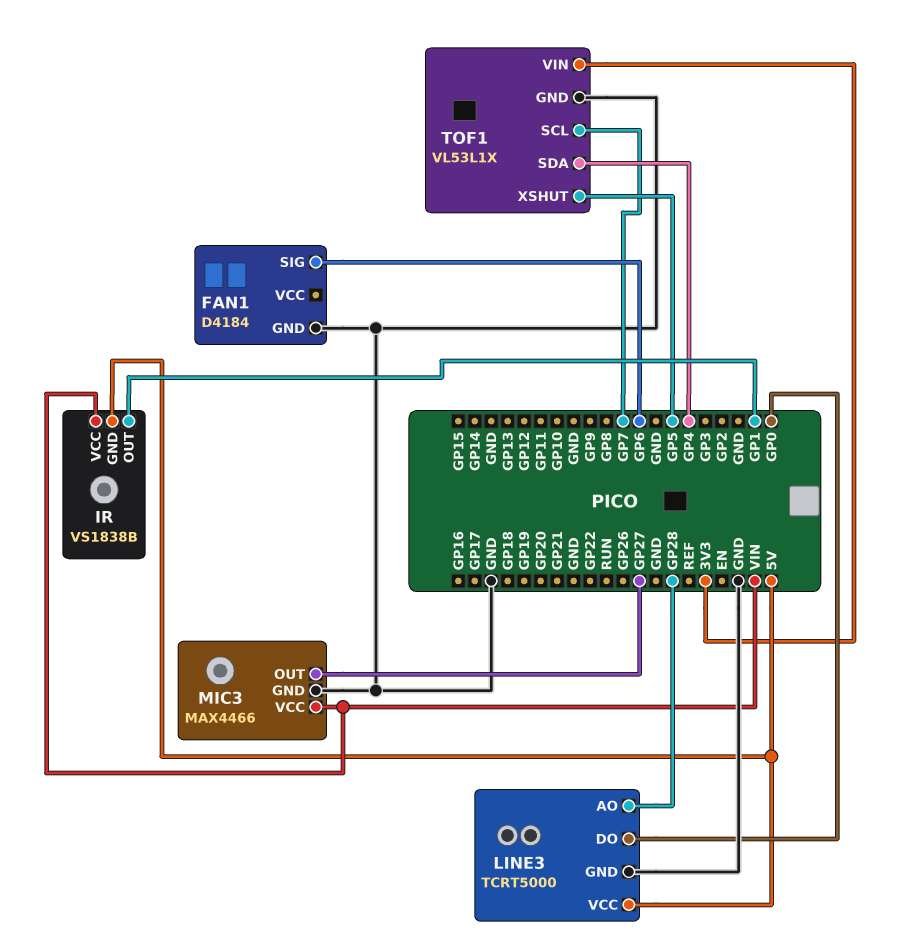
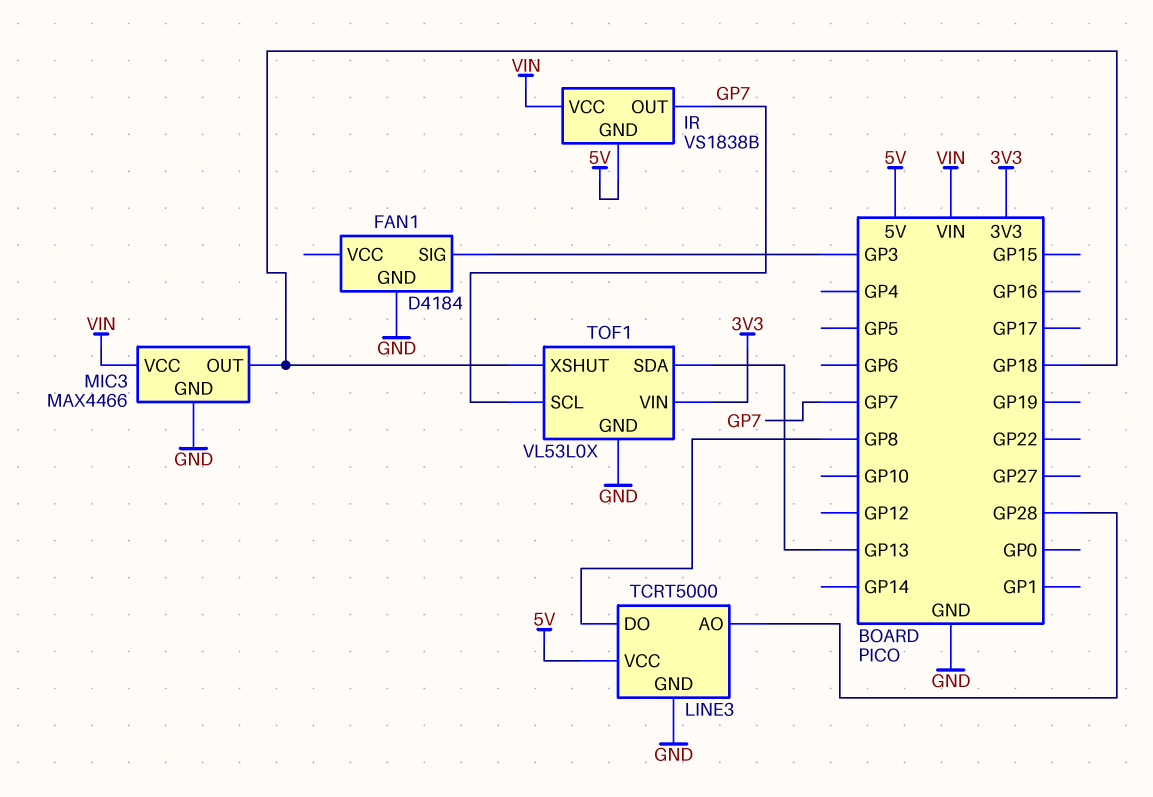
FAN1 pin SIG: GP6 -> GP3
IR pin OUT: GP1 -> GP7
LINE3 pin DO: GP0 -> GP8
MIC3 pin OUT: GP27 -> GP18
TOF1: VL53L1X -> VL53L0X
TOF1 pin SDA: GP4 -> GP13
TOF1 pin XSHUT: GP5 -> GP18

